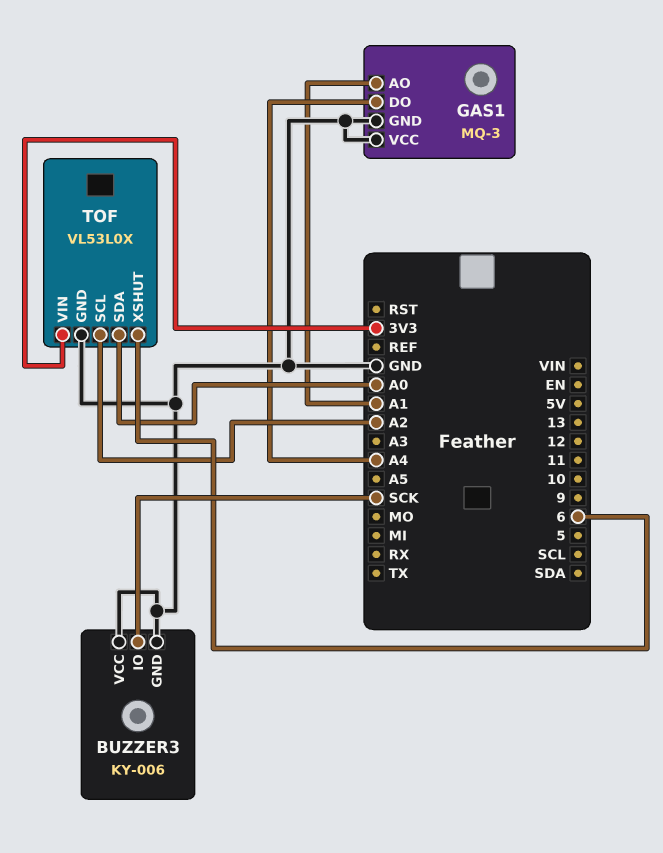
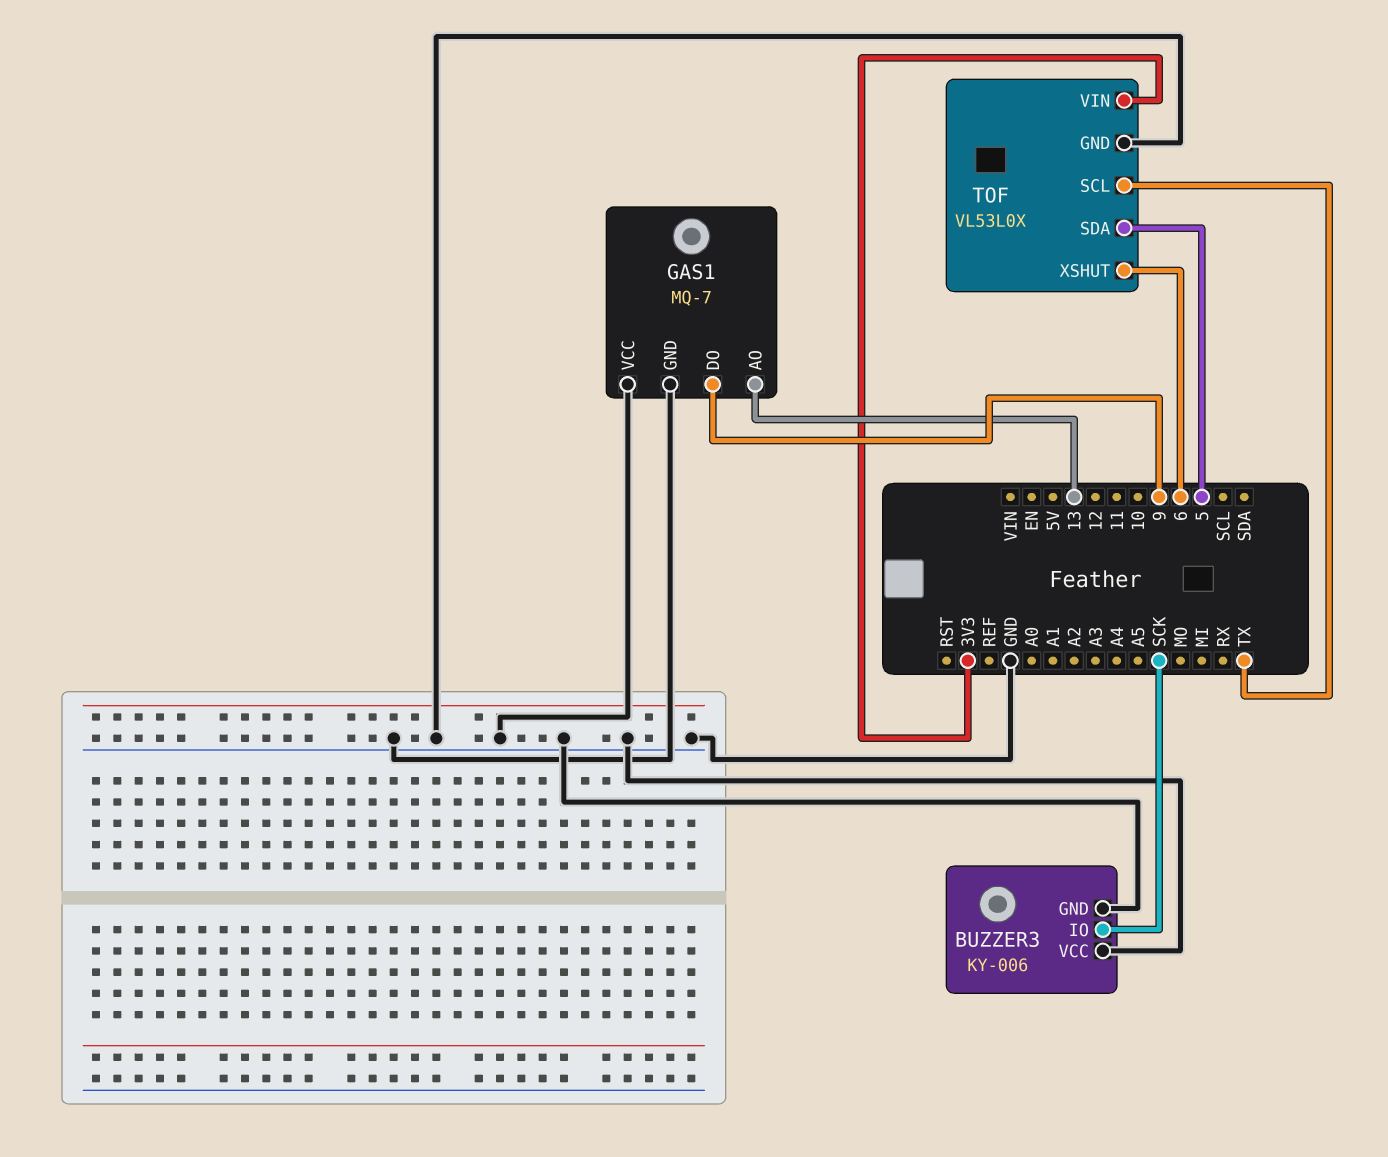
GAS1: MQ-3 -> MQ-7
GAS1 pin AO: A1 -> 13
GAS1 pin DO: A4 -> 9
TOF pin SCL: A2 -> TX
TOF pin SDA: A0 -> 5

